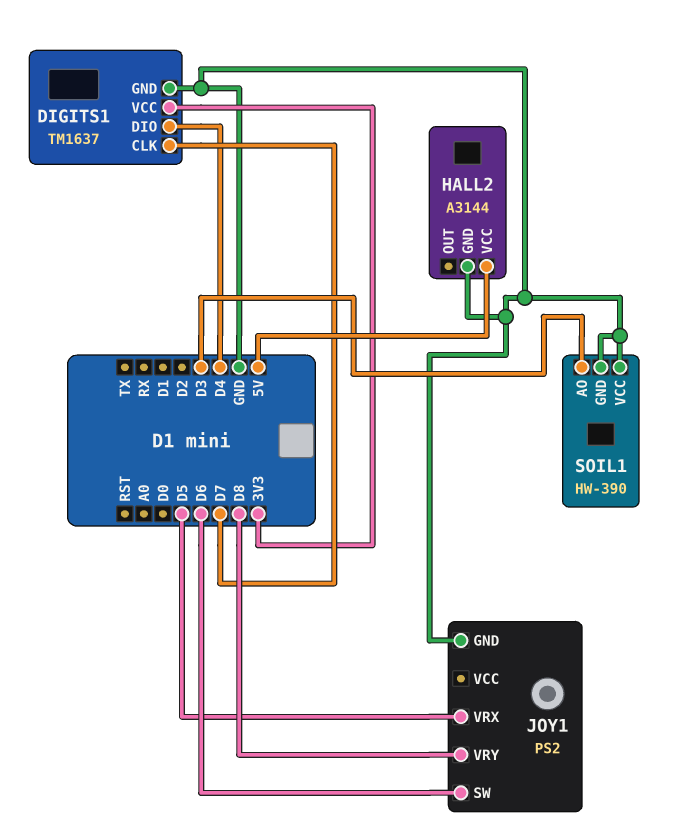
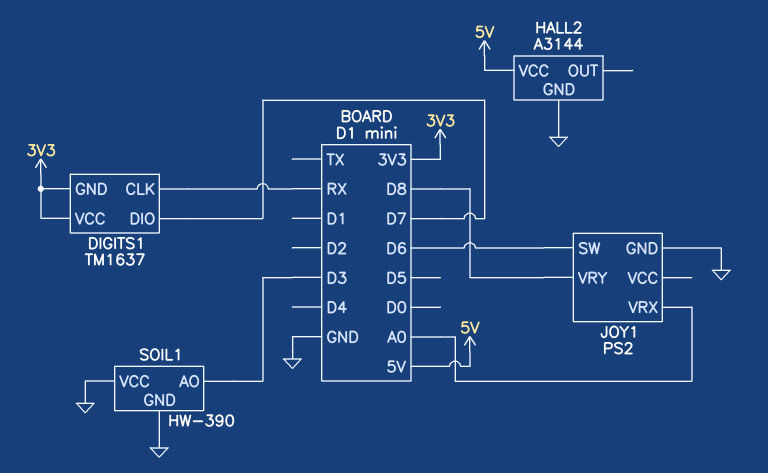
DIGITS1 pin CLK: D7 -> RX
DIGITS1 pin DIO: D4 -> D7
DIGITS1 pin GND: GND -> 3V3
JOY1 pin VRX: D5 -> A0

